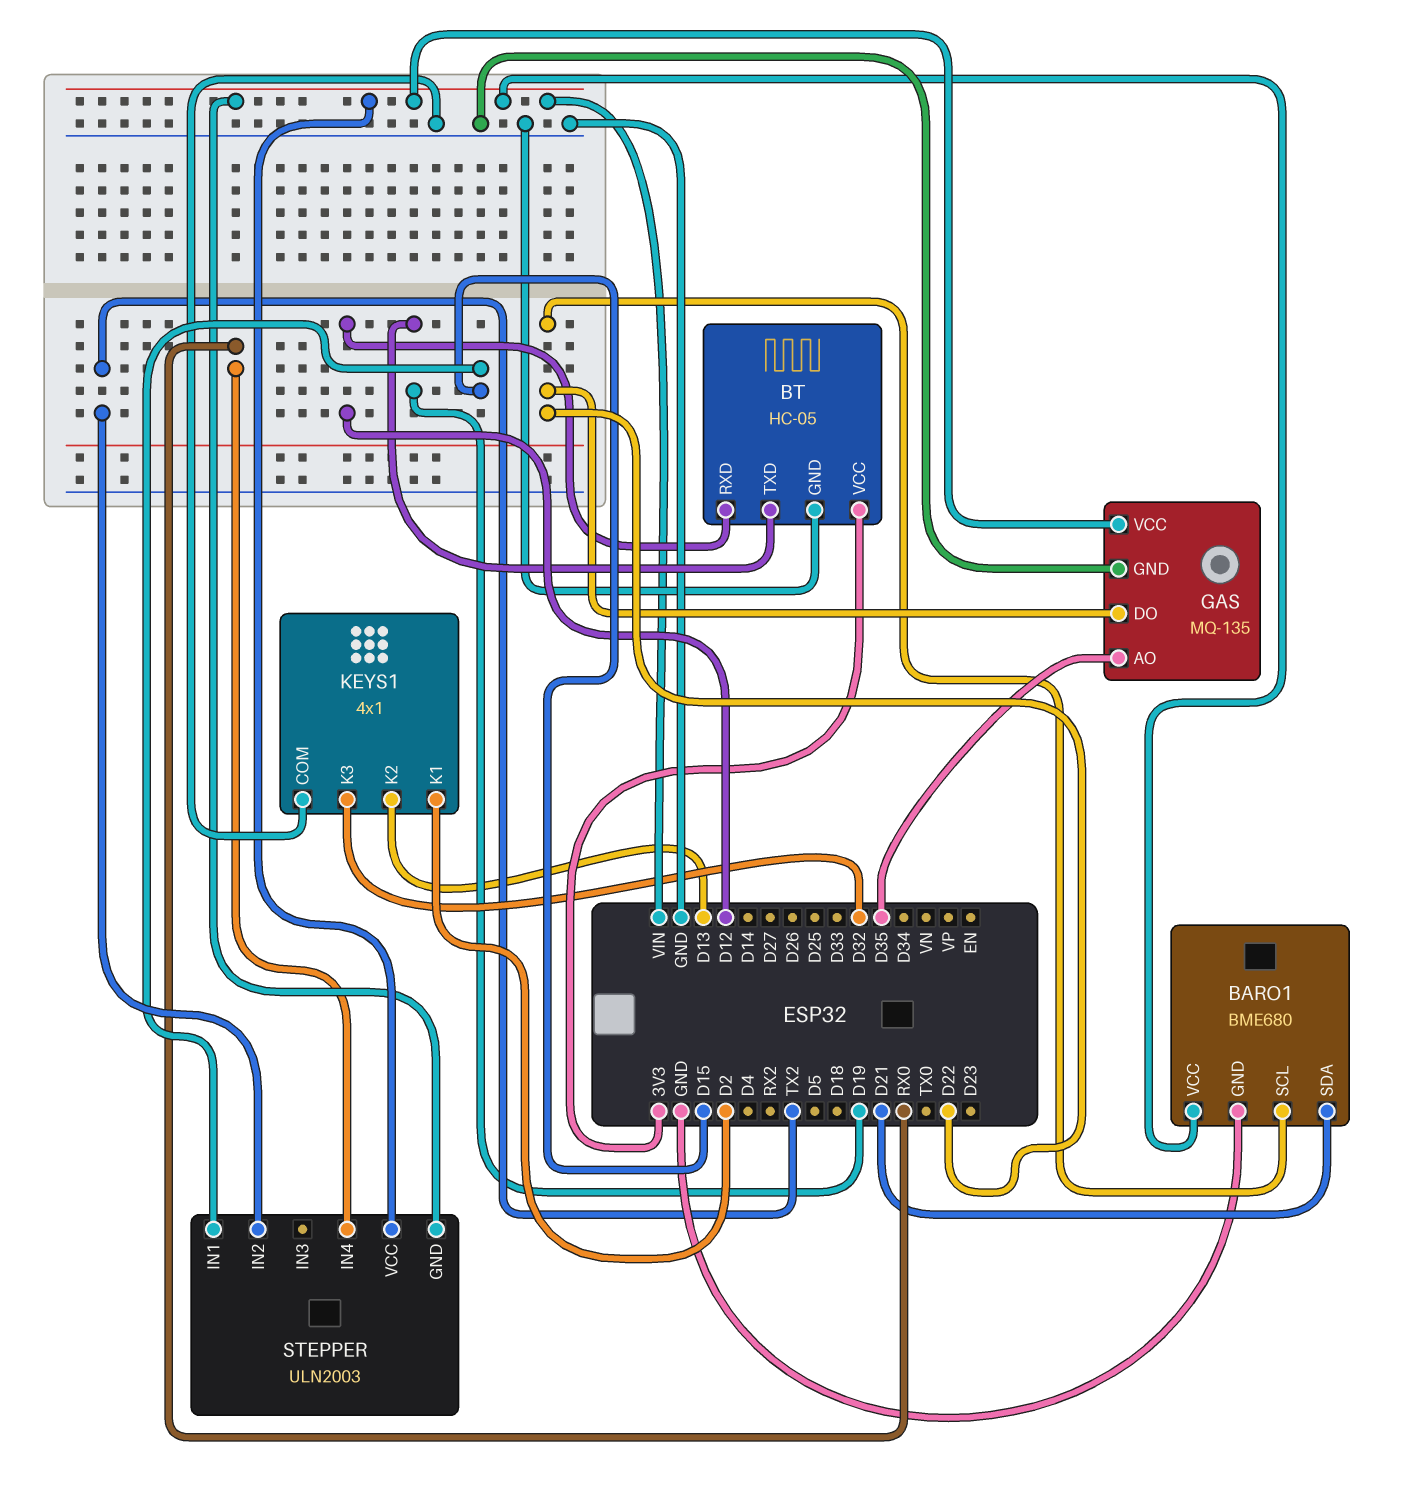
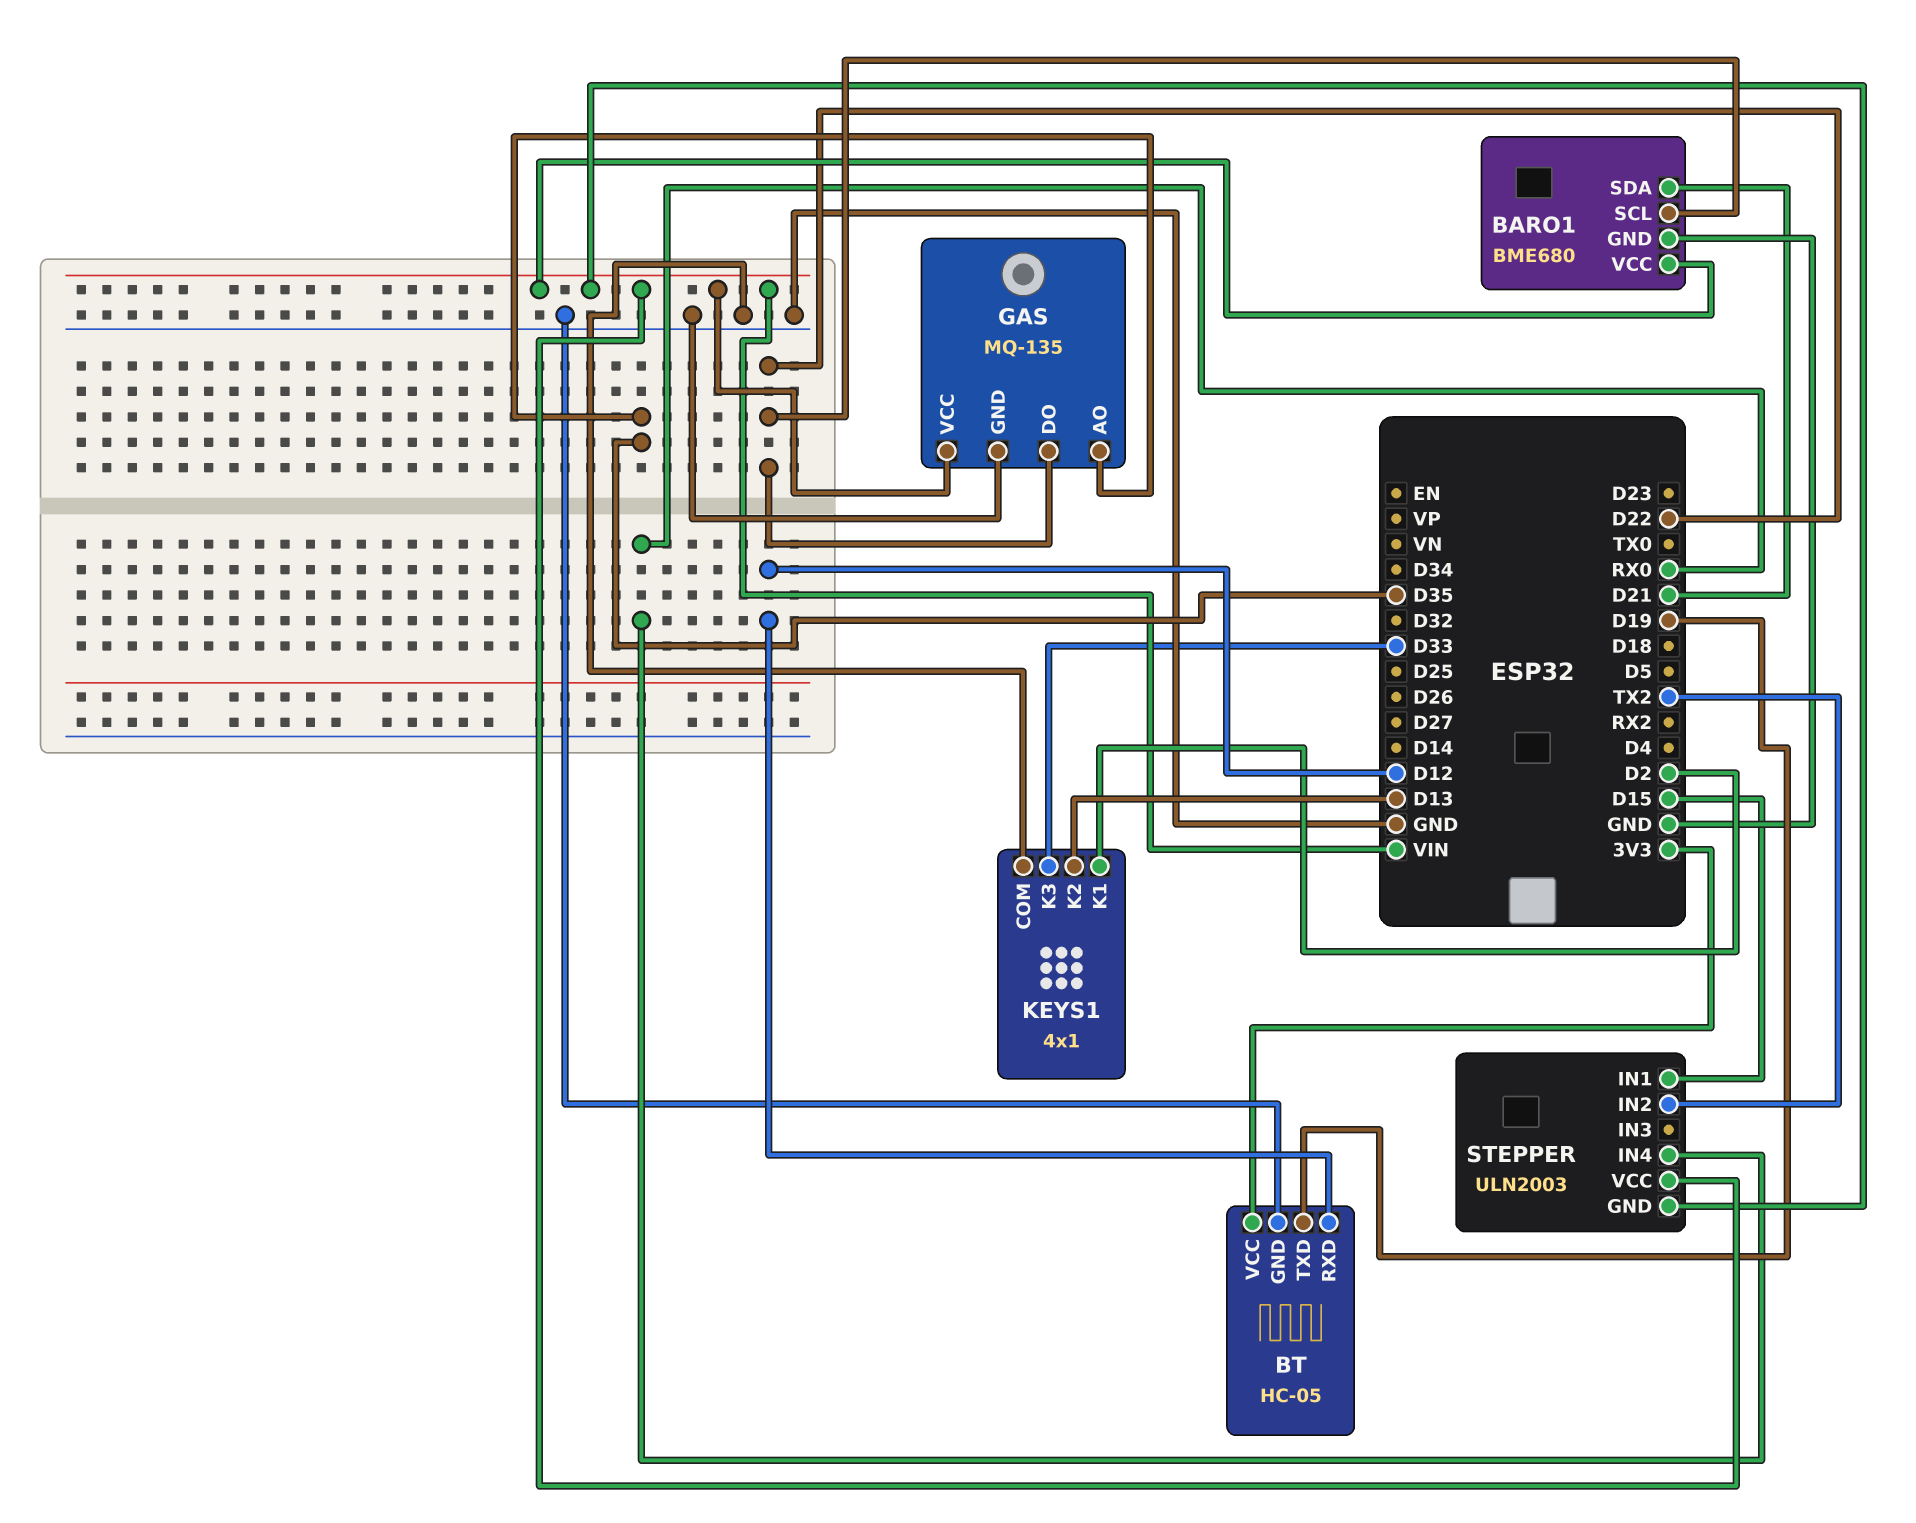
KEYS1 pin K3: D32 -> D33

